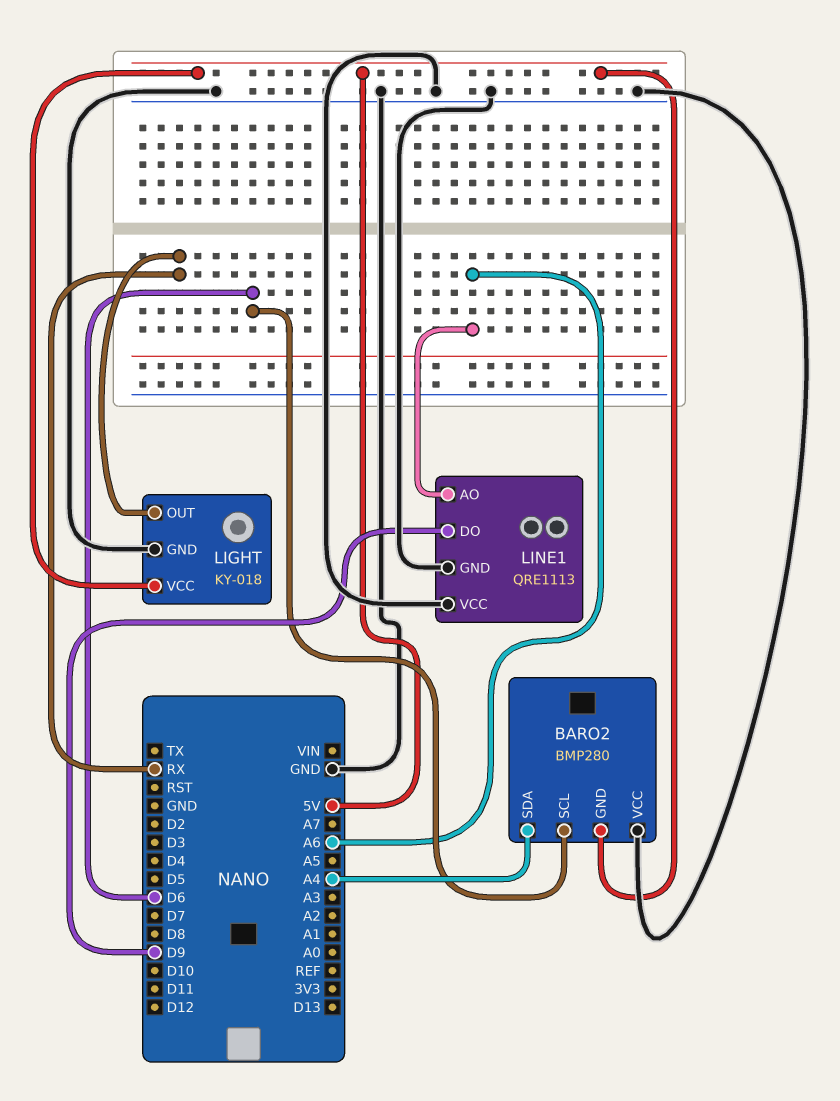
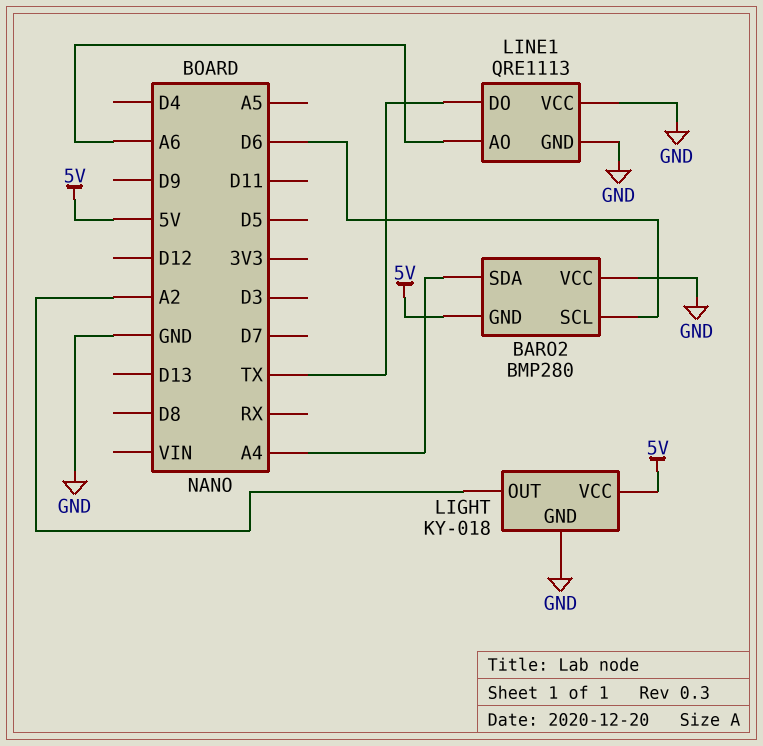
LIGHT pin OUT: RX -> A2
LINE1 pin DO: D9 -> TX

